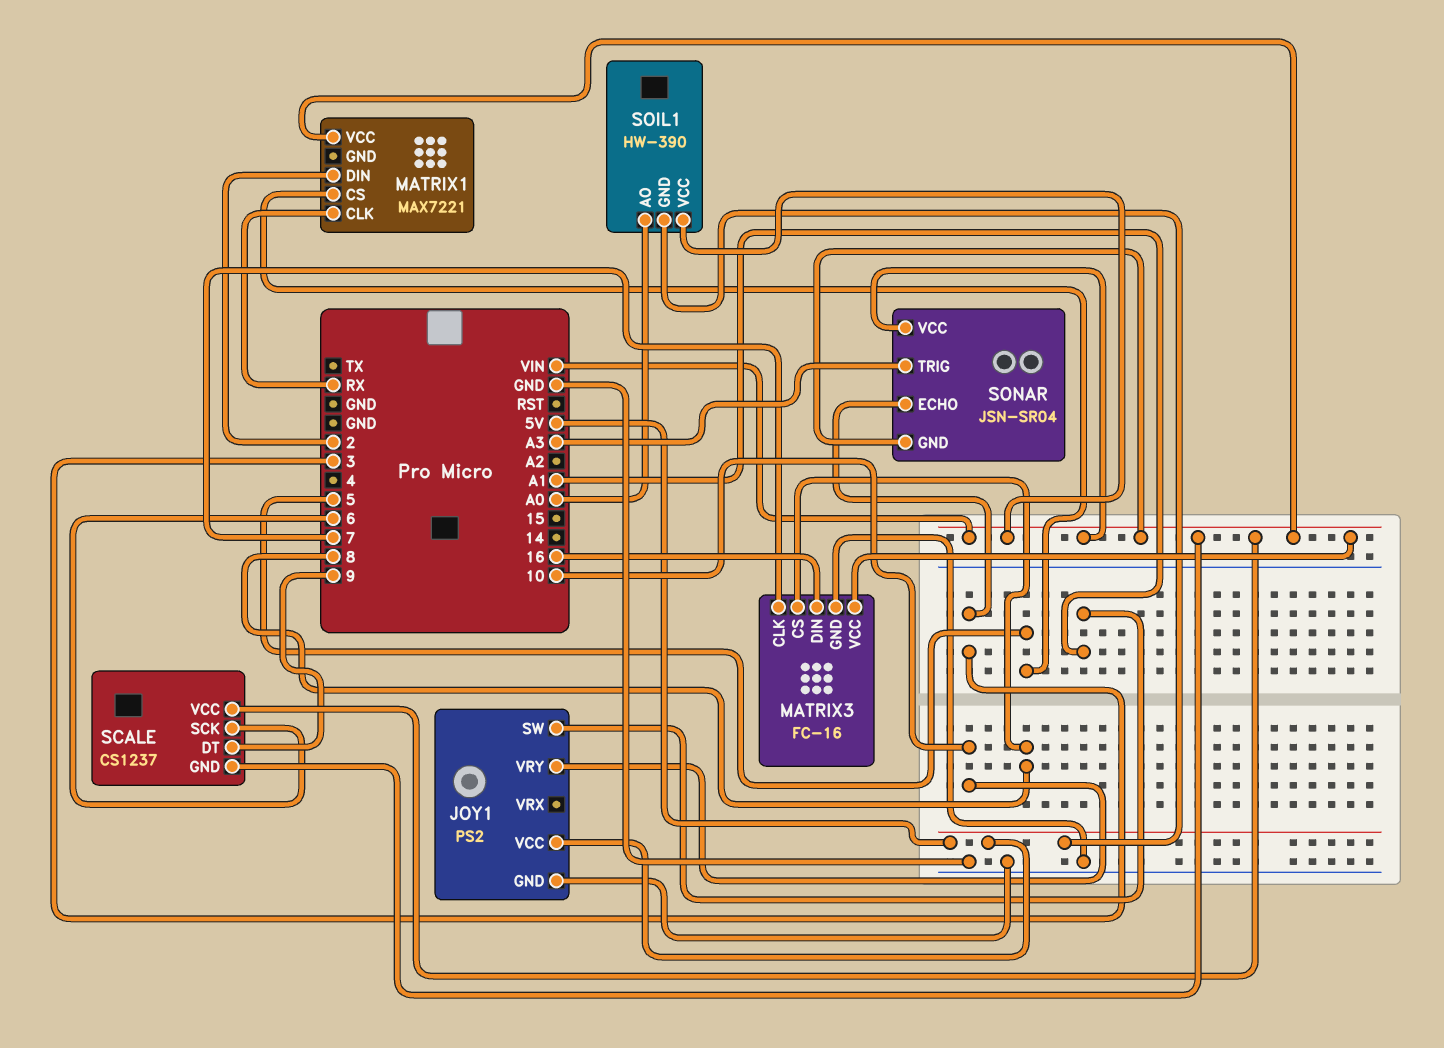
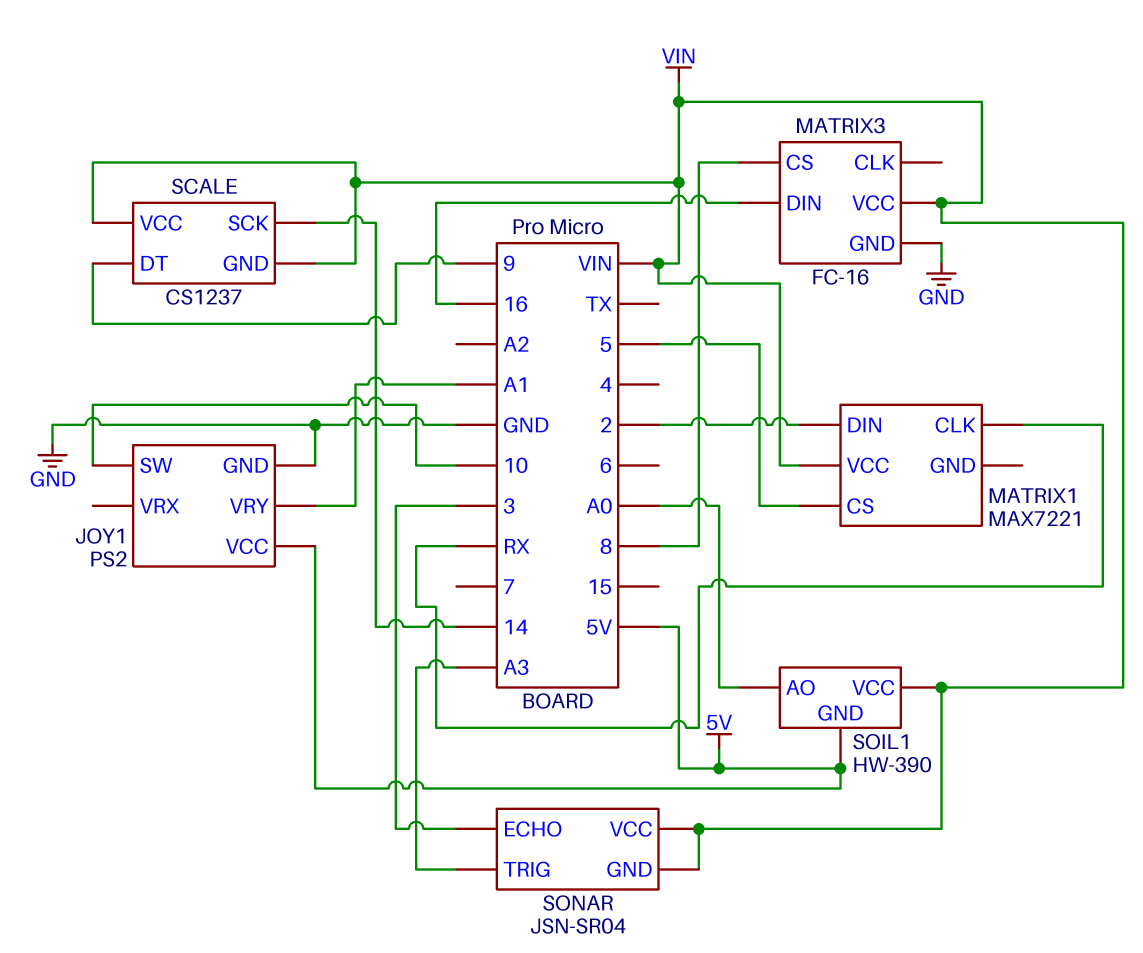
JOY1 pin SW: A1 -> 10
JOY1 pin VRY: 10 -> A1
MATRIX3 pin CLK: 7 -> none
SCALE pin SCK: 6 -> 14

